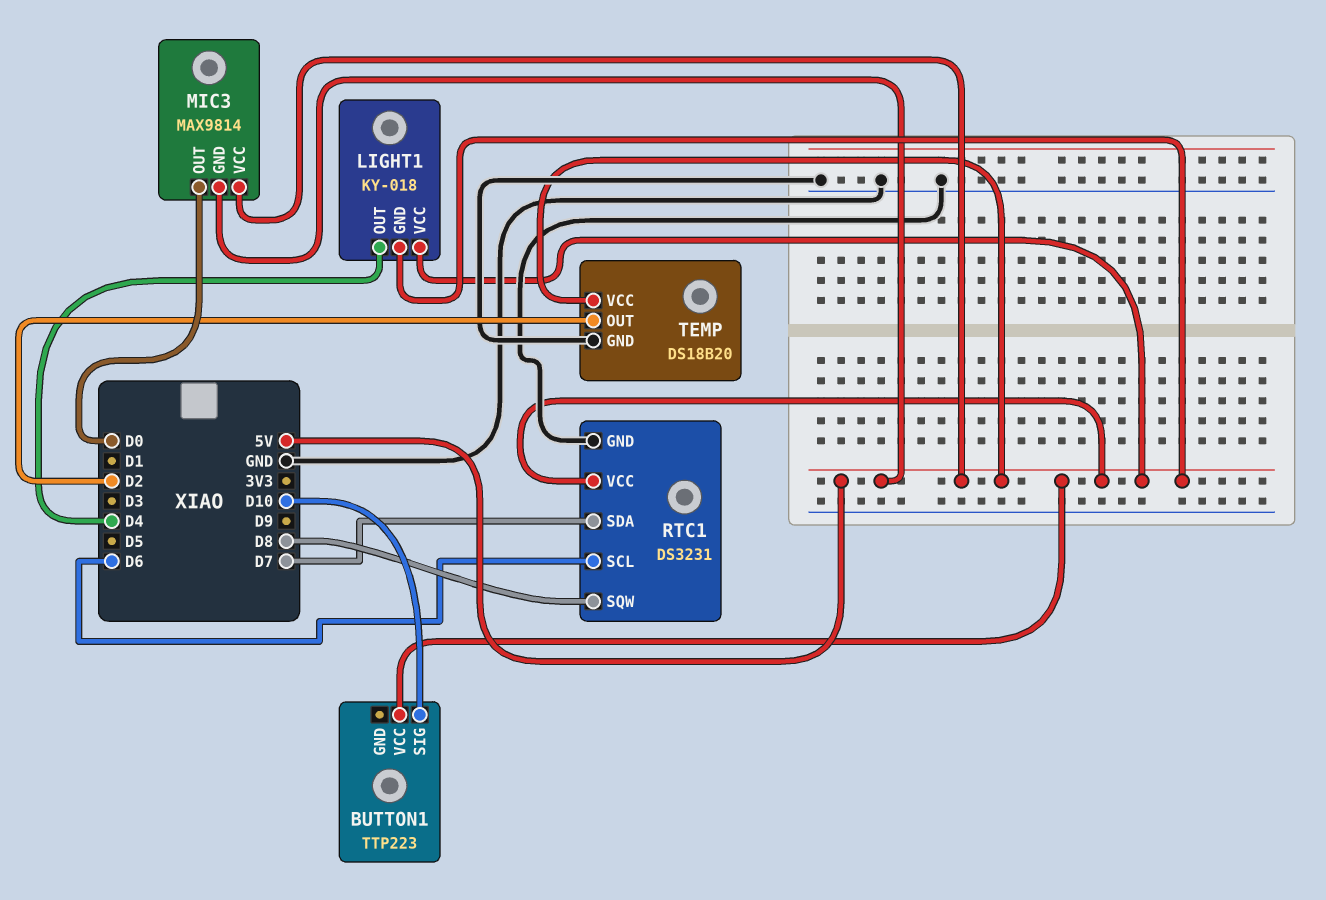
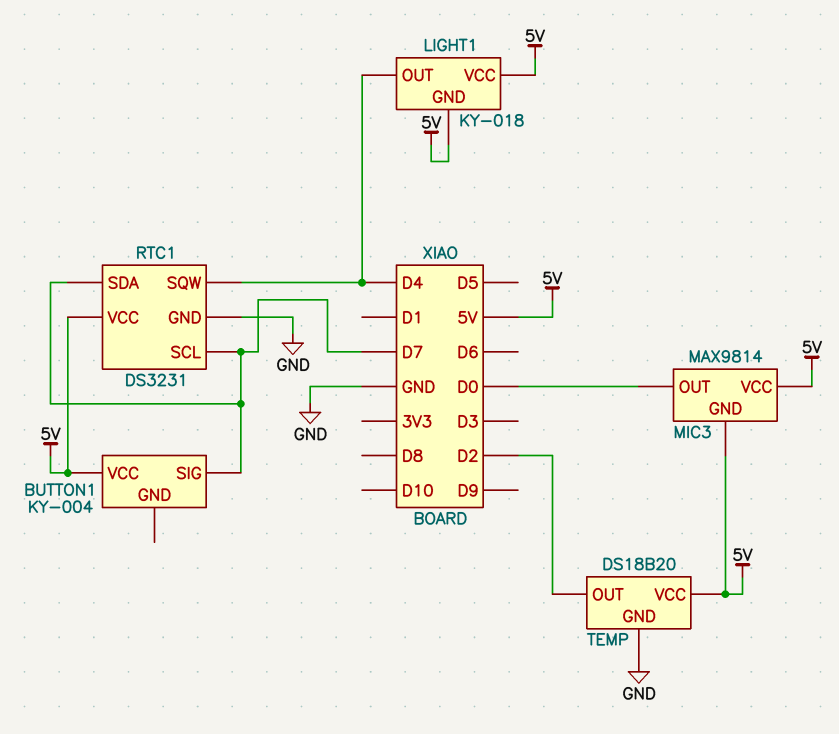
BUTTON1: TTP223 -> KY-004
BUTTON1 pin SIG: D10 -> D7
RTC1 pin SCL: D6 -> D7
RTC1 pin SQW: D8 -> D4

